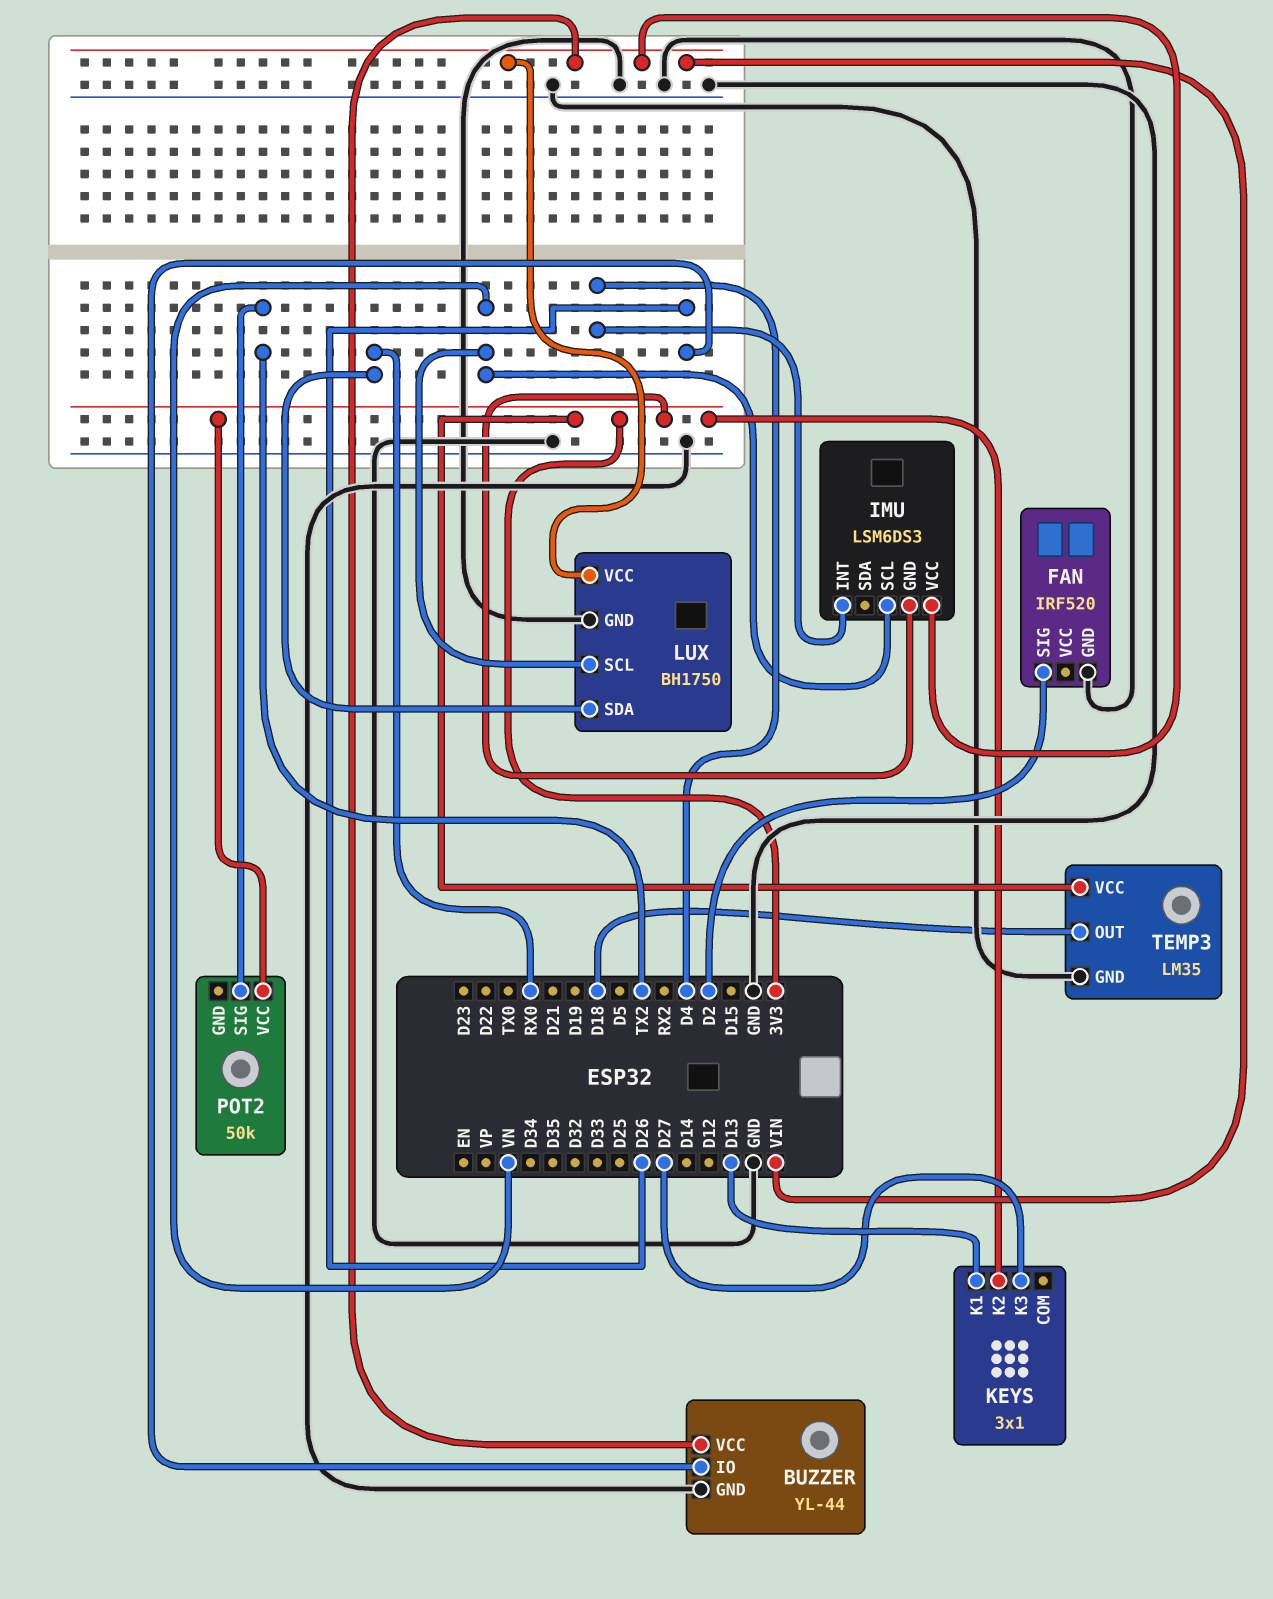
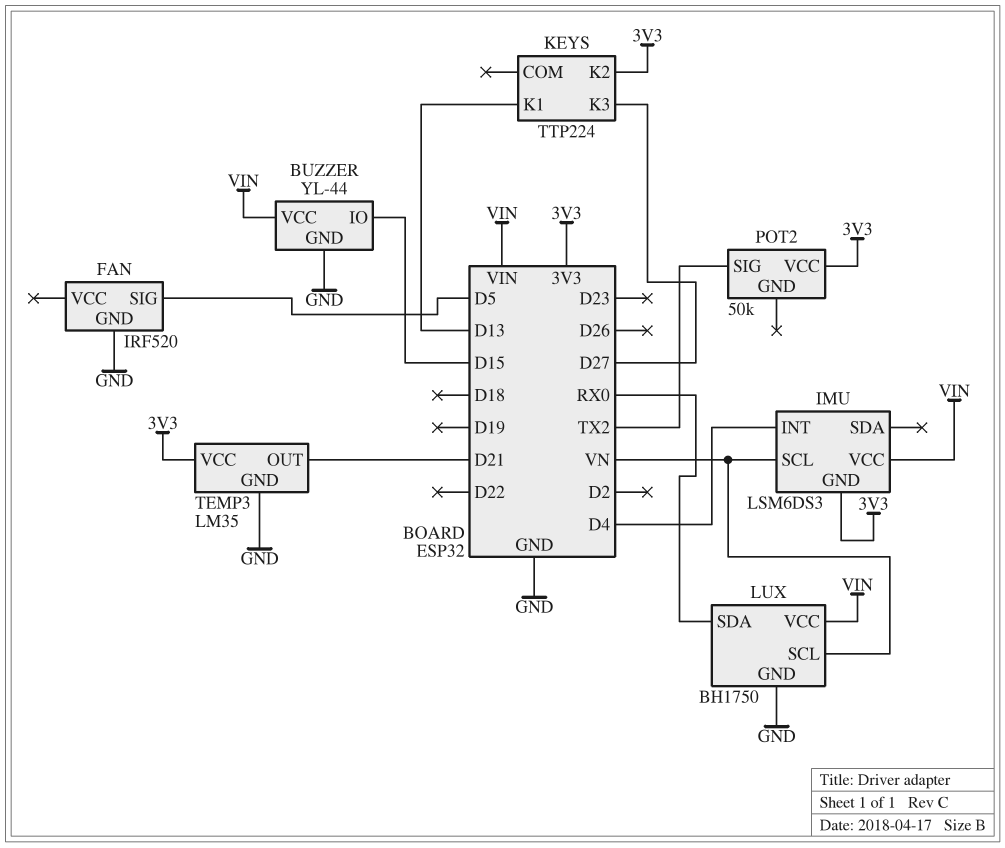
BUZZER pin IO: D26 -> D15
FAN pin SIG: D2 -> D5
KEYS: 3x1 -> TTP224
TEMP3 pin OUT: D18 -> D21

